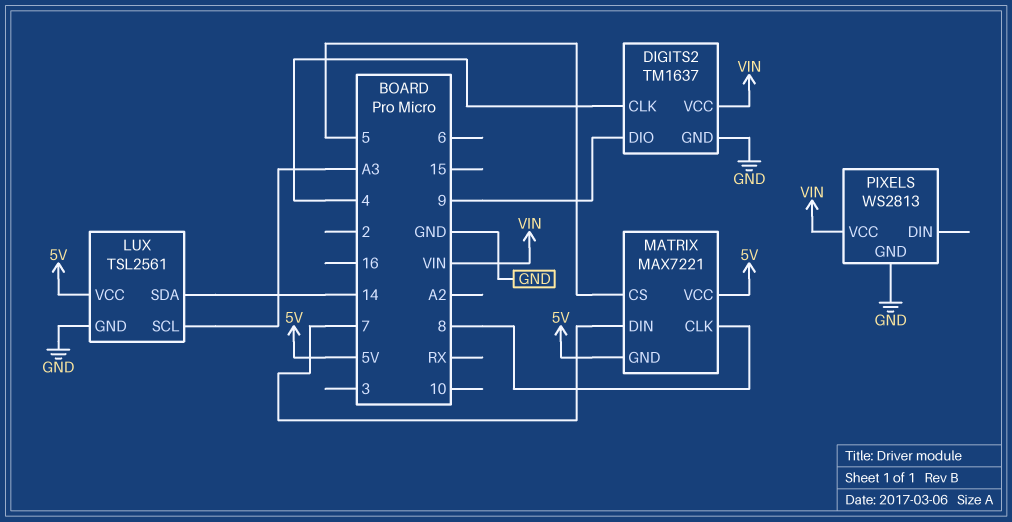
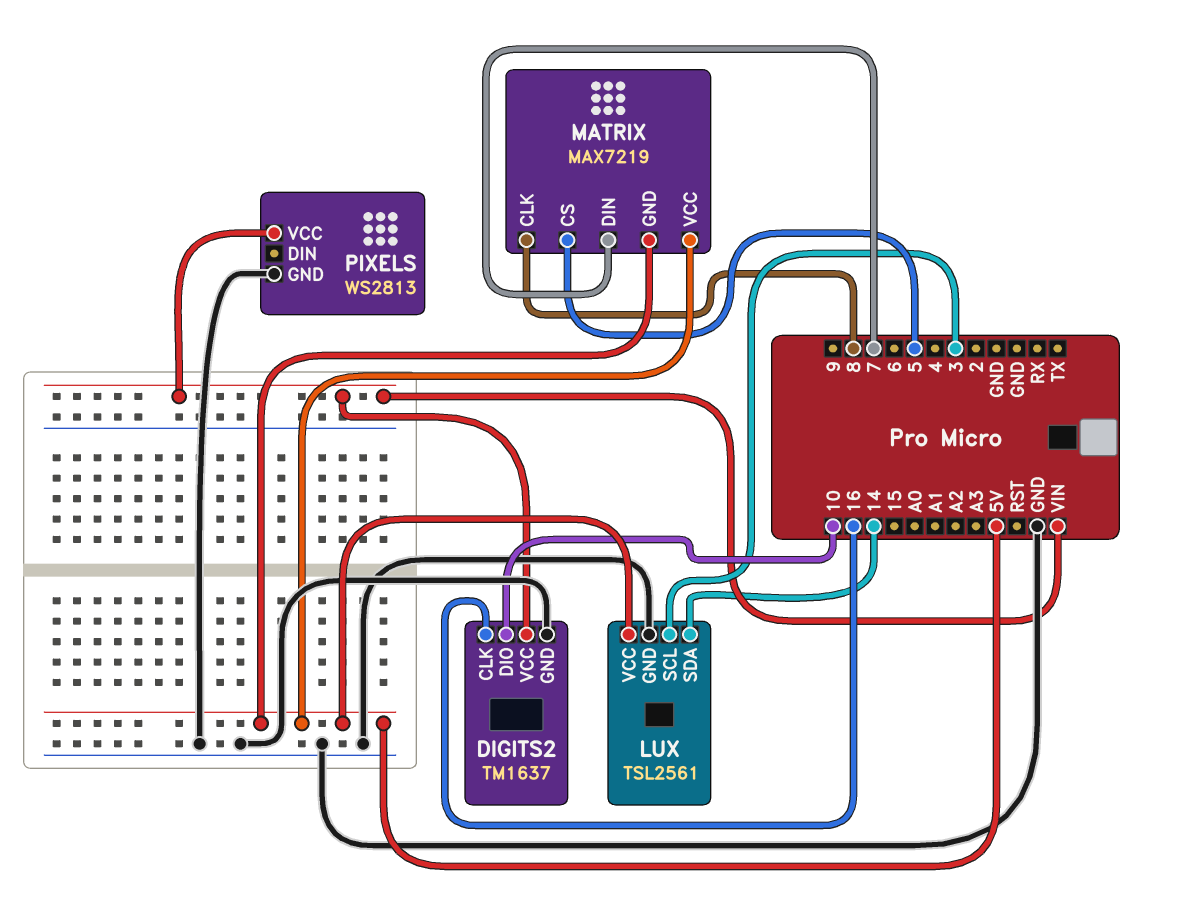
DIGITS2 pin CLK: 4 -> 16
DIGITS2 pin DIO: 9 -> 10
LUX pin SCL: A3 -> 3
MATRIX: MAX7221 -> MAX7219

